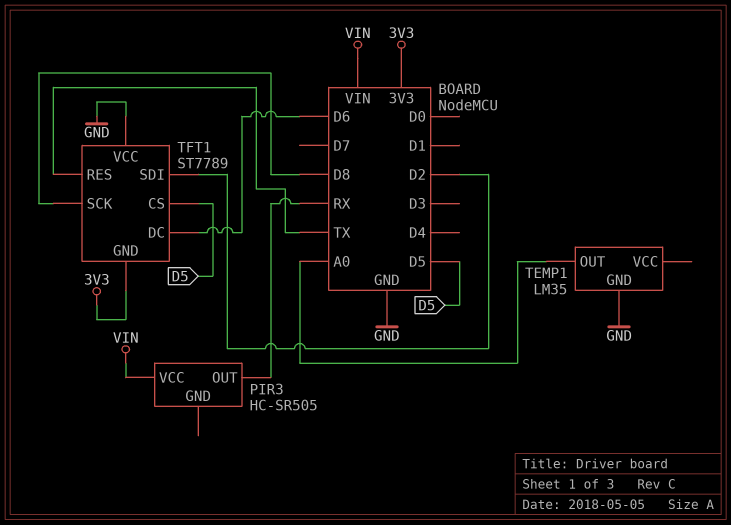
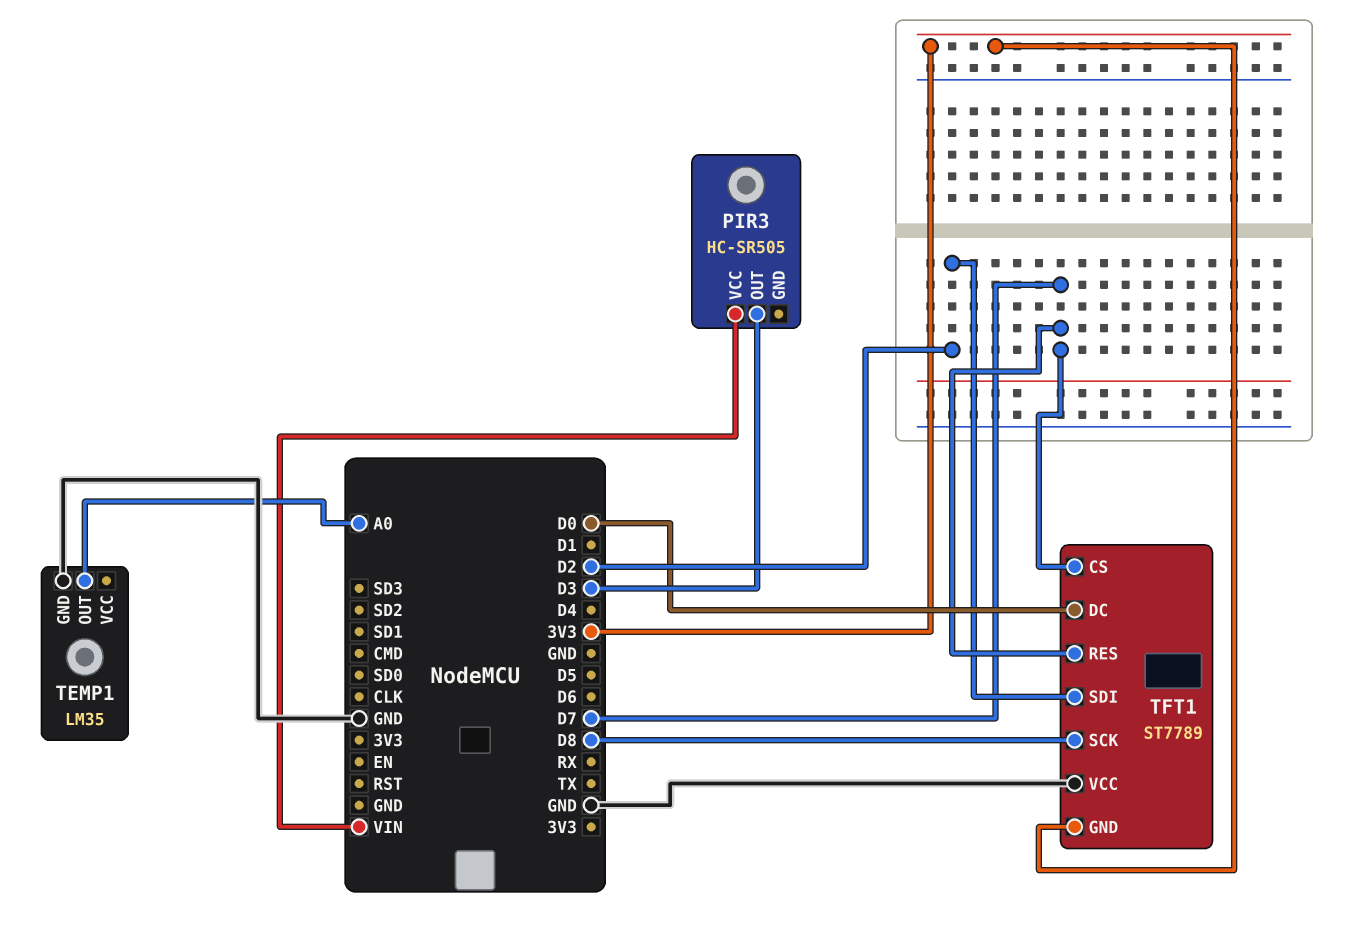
PIR3 pin OUT: RX -> D3
TFT1 pin CS: D5 -> D7
TFT1 pin DC: D6 -> D0
TFT1 pin RES: TX -> D7

